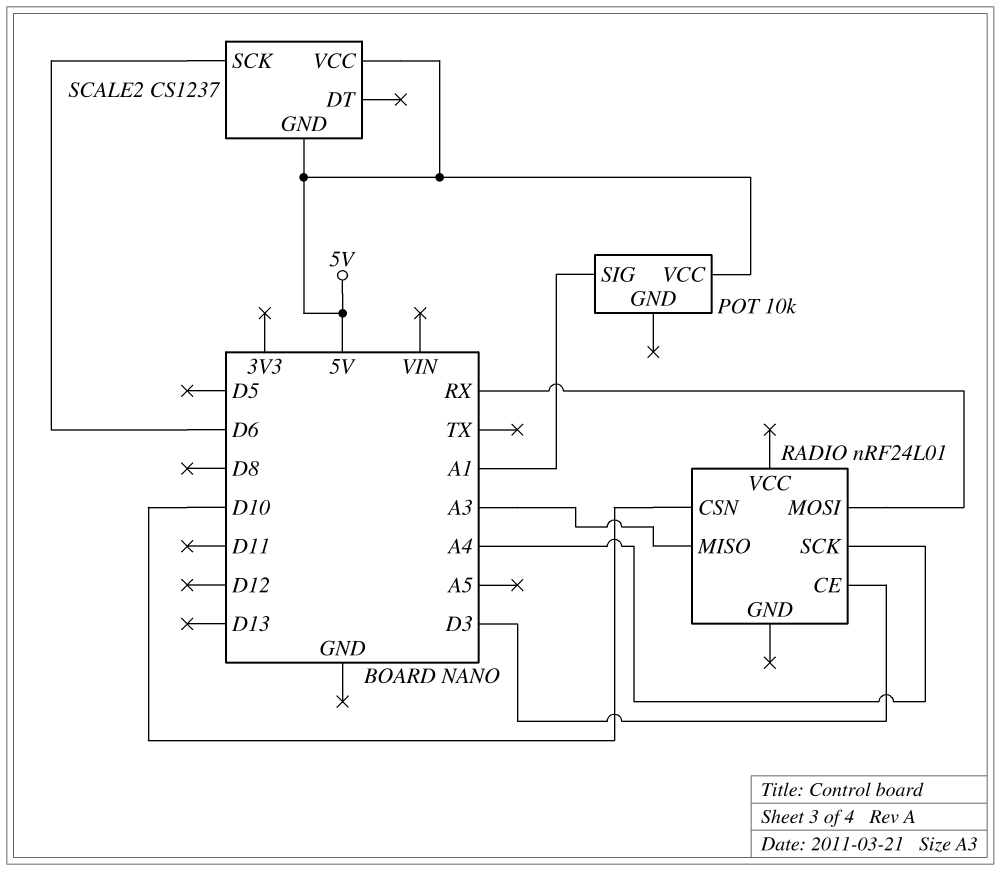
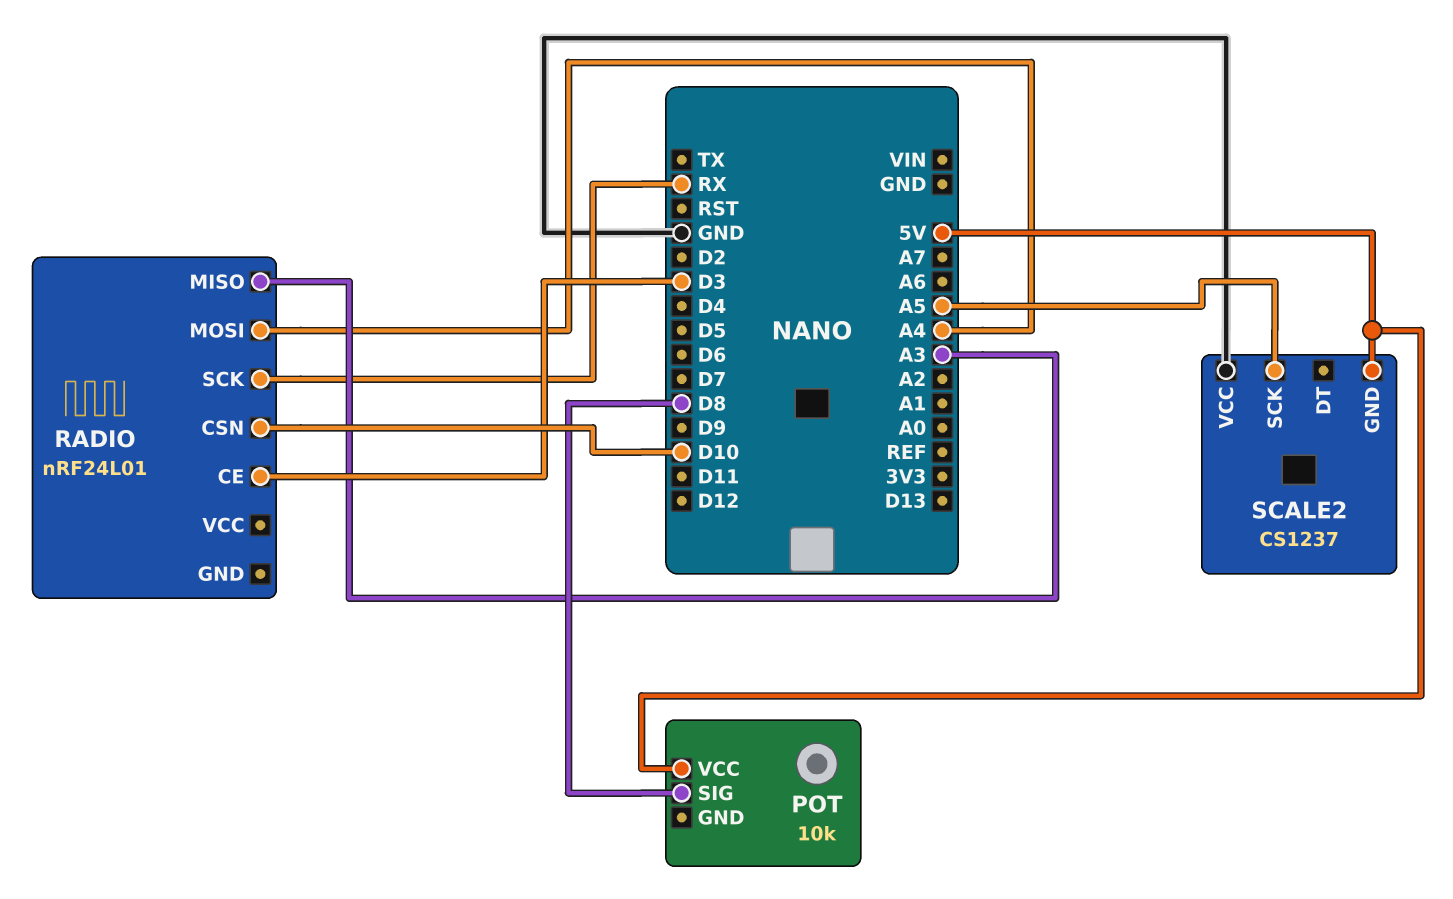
POT pin SIG: A1 -> D8
RADIO pin MOSI: RX -> A4
RADIO pin SCK: A4 -> RX
SCALE2 pin SCK: D6 -> A5
SCALE2 pin VCC: 5V -> GND

